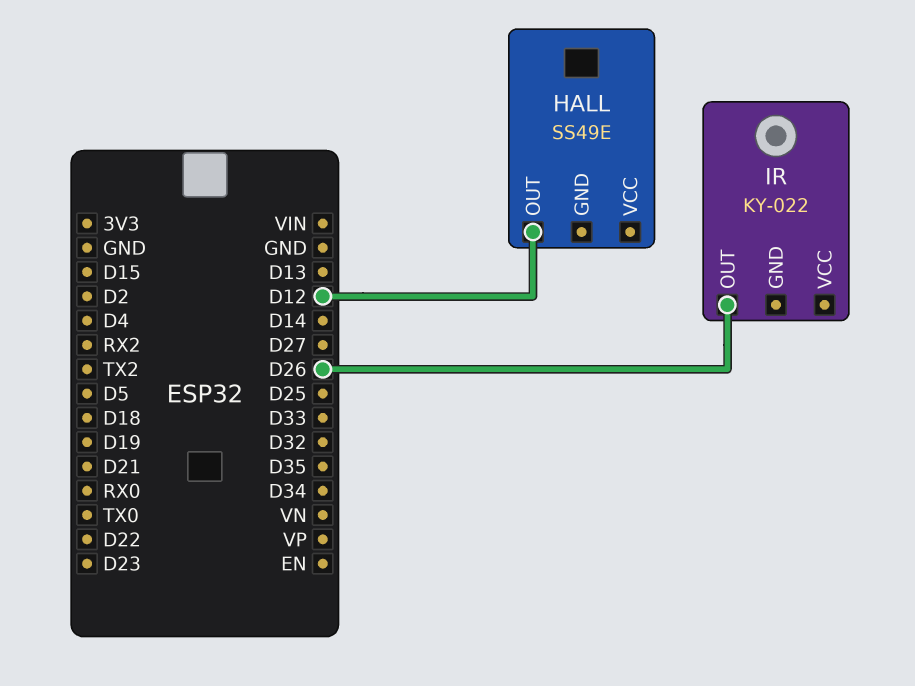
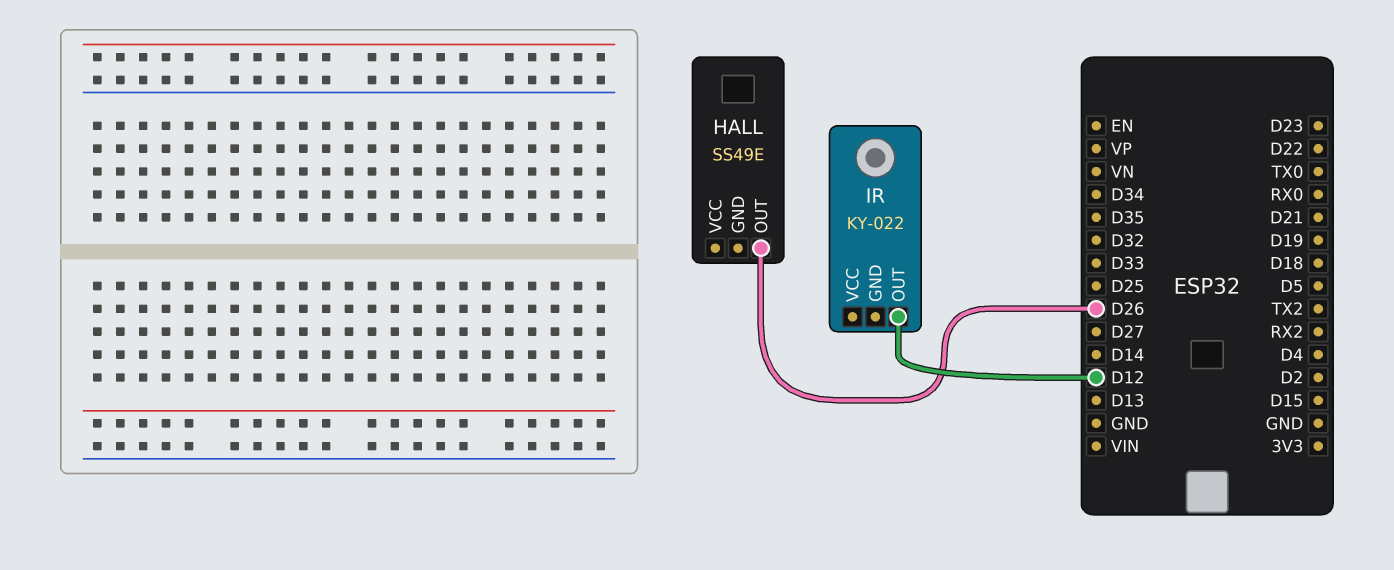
HALL pin OUT: D12 -> D26
IR pin OUT: D26 -> D12

